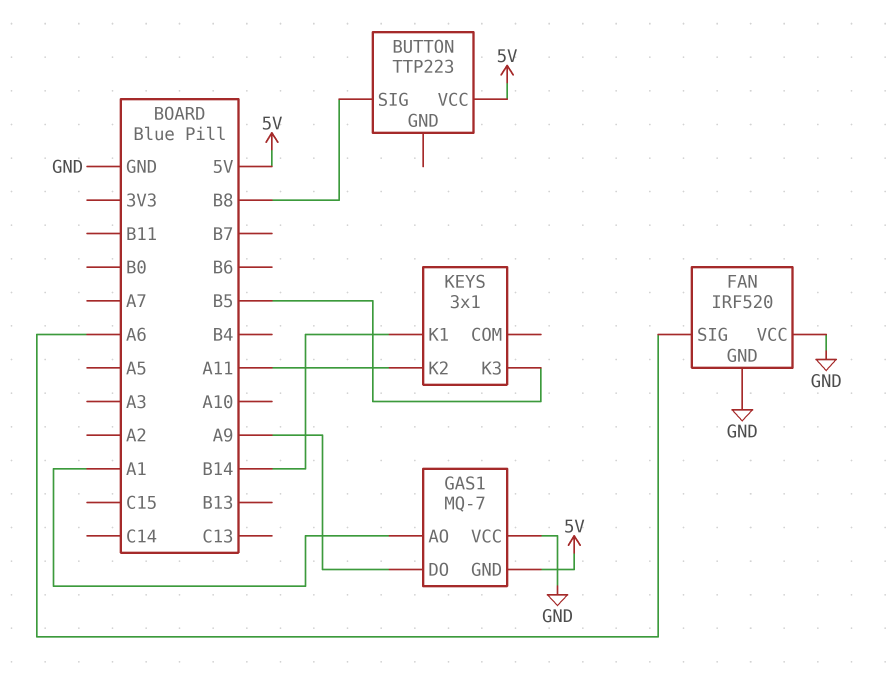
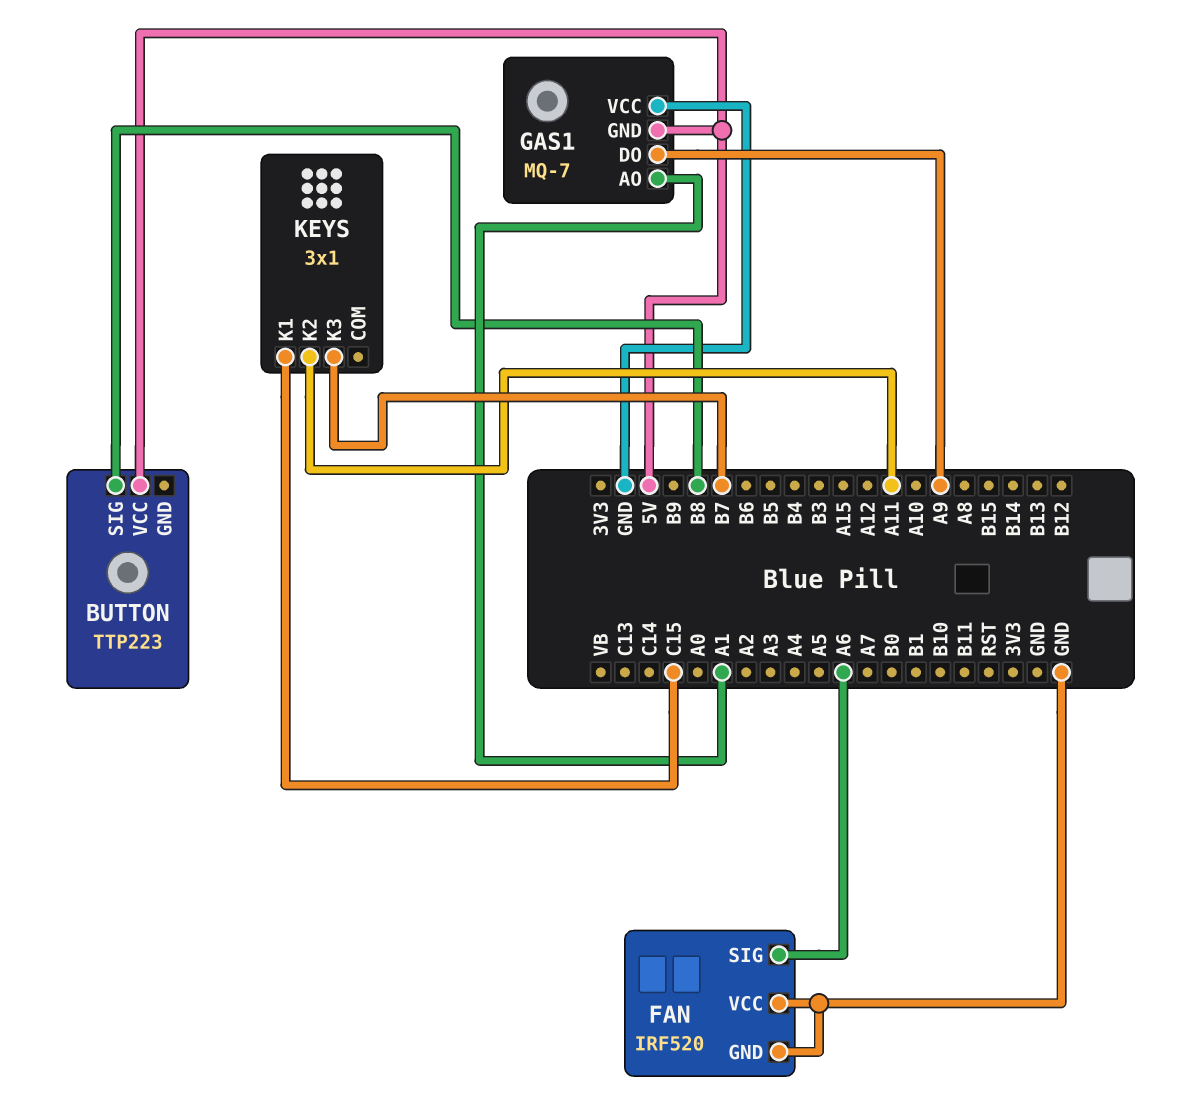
KEYS pin K1: B14 -> C15
KEYS pin K3: B5 -> B7

